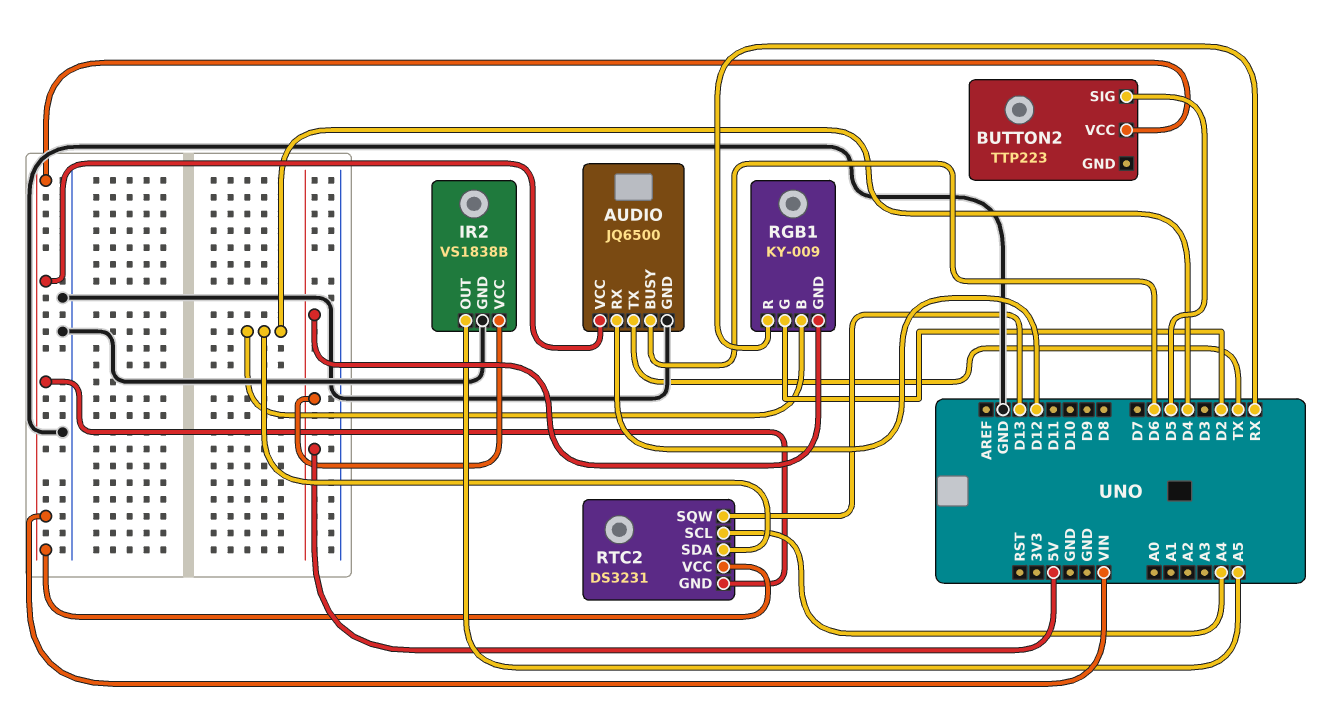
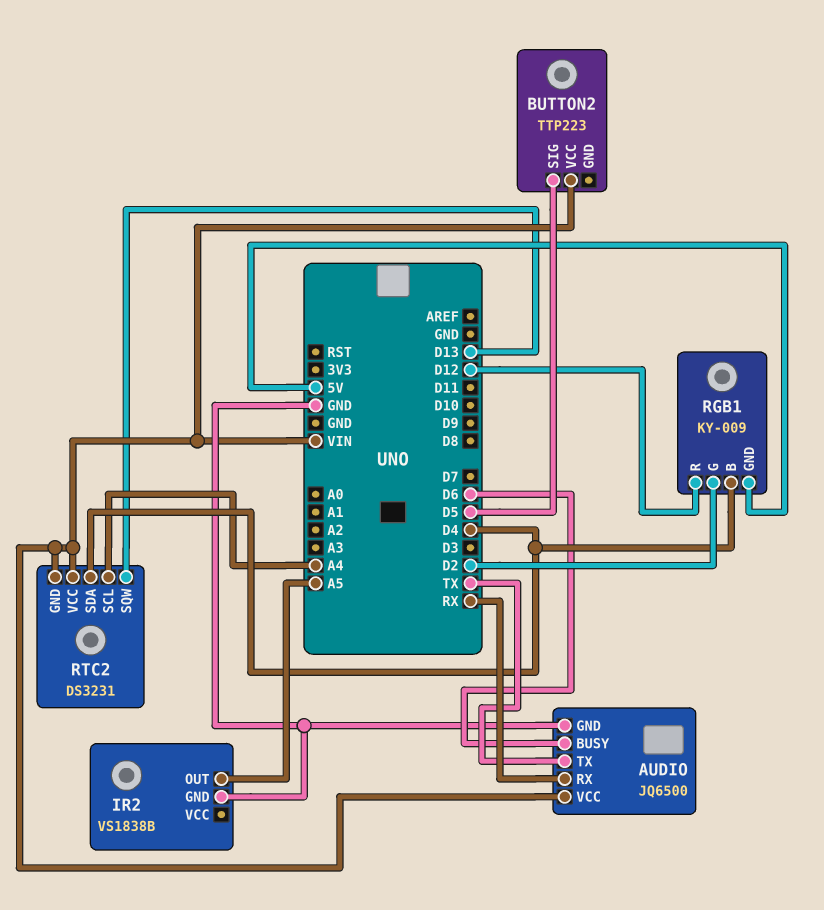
AUDIO pin RX: D12 -> RX
IR2 pin VCC: 5V -> none
RGB1 pin R: RX -> D12

